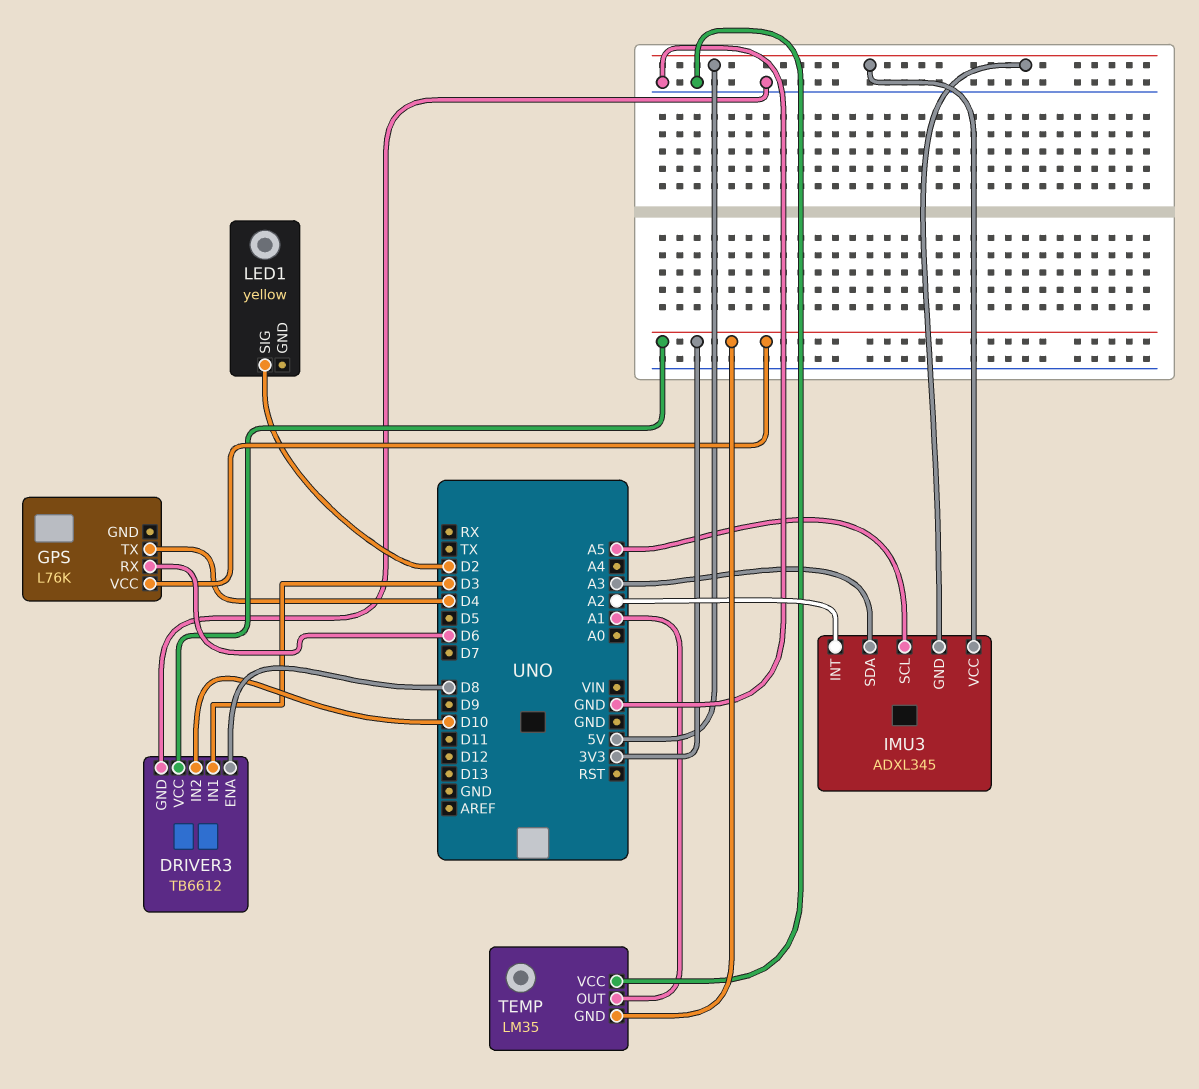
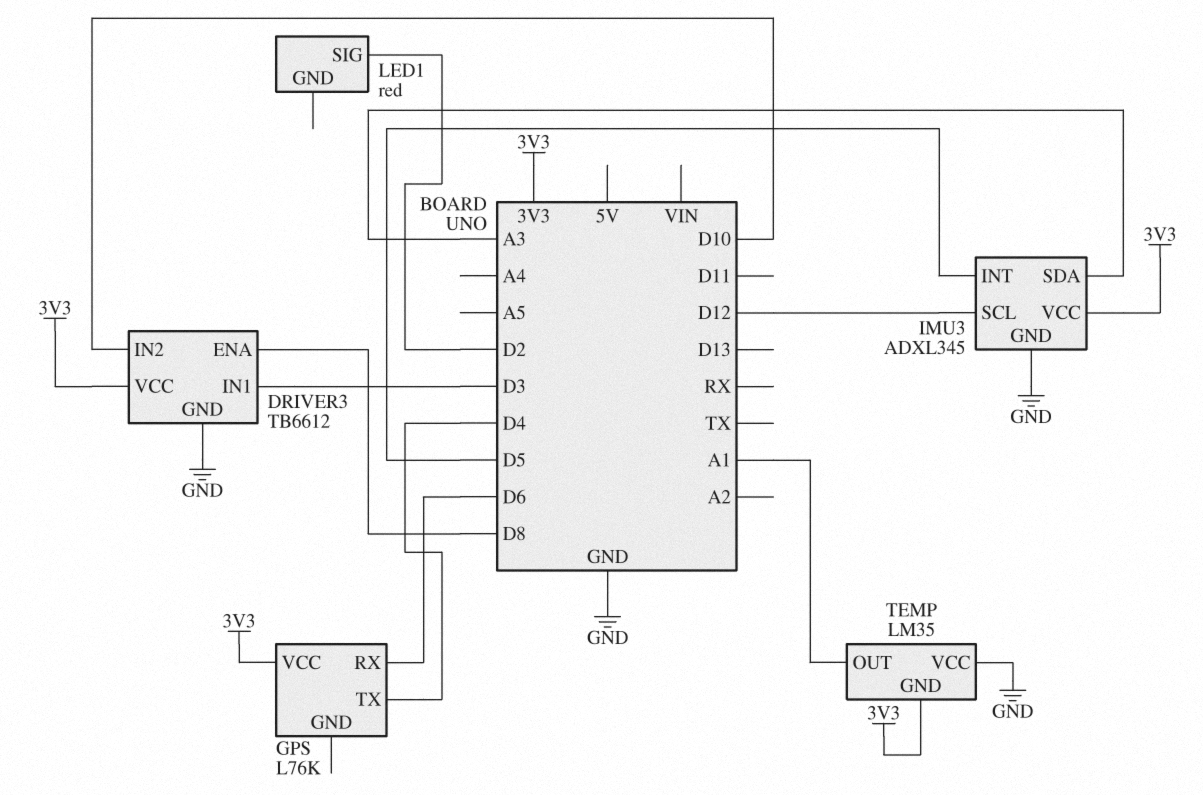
IMU3 pin GND: 5V -> GND
IMU3 pin INT: A2 -> D5
IMU3 pin SCL: A5 -> D12
IMU3 pin VCC: 5V -> 3V3
LED1: yellow -> red

